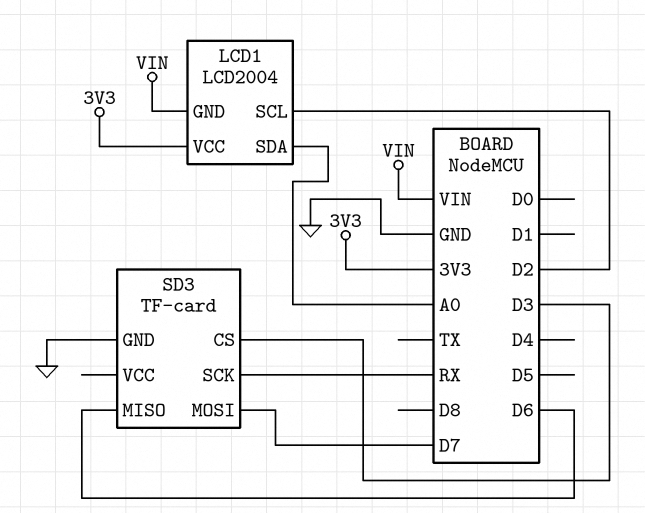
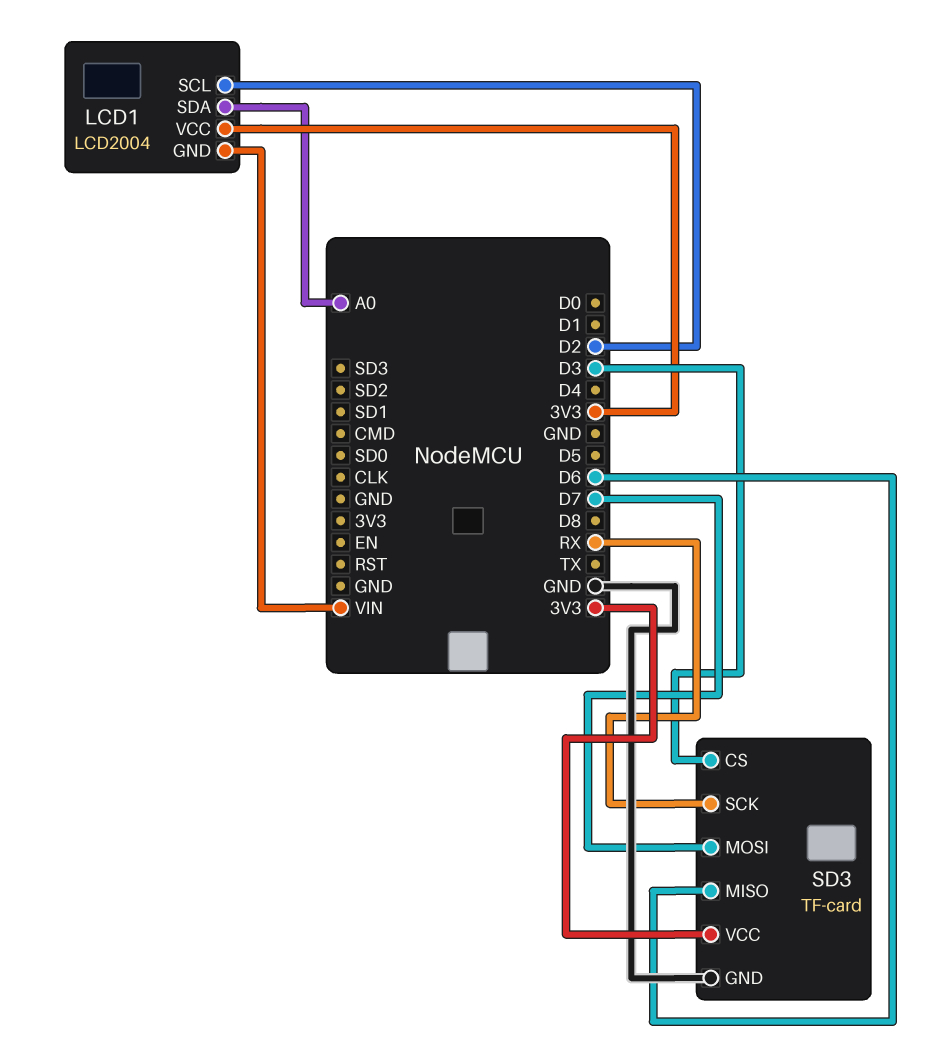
SD3 pin VCC: none -> 3V3

